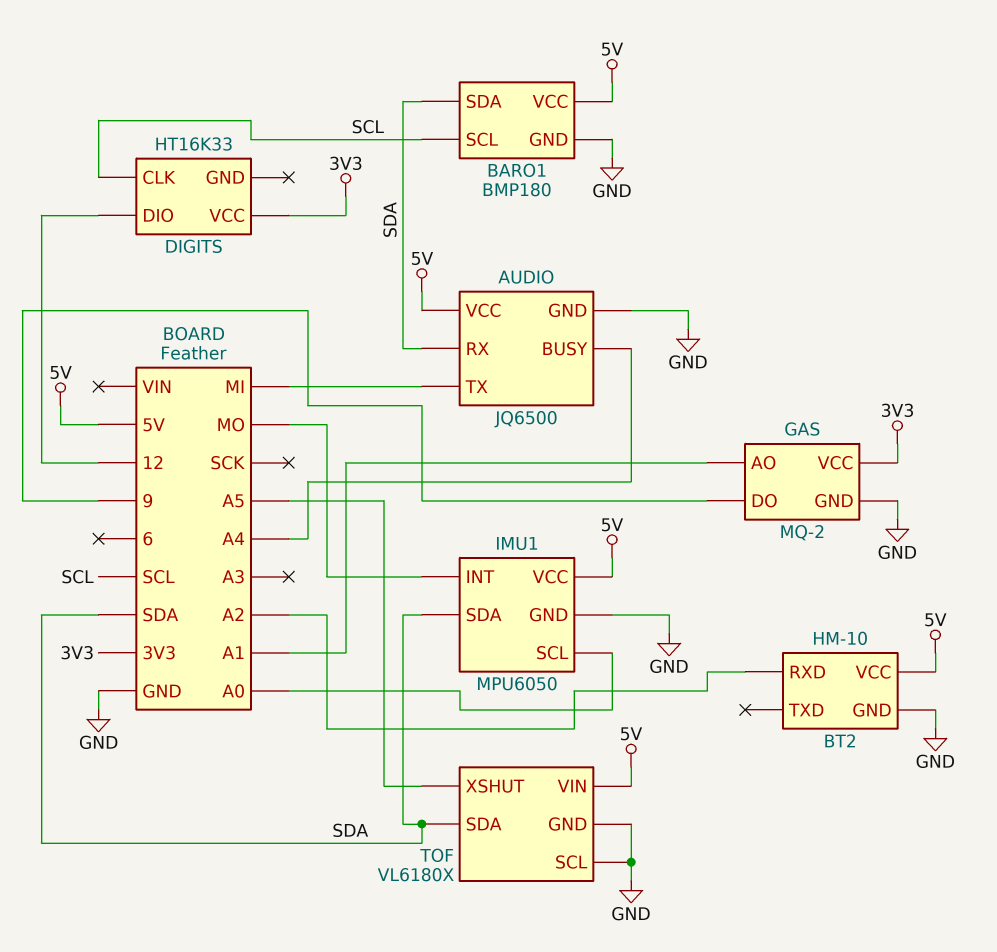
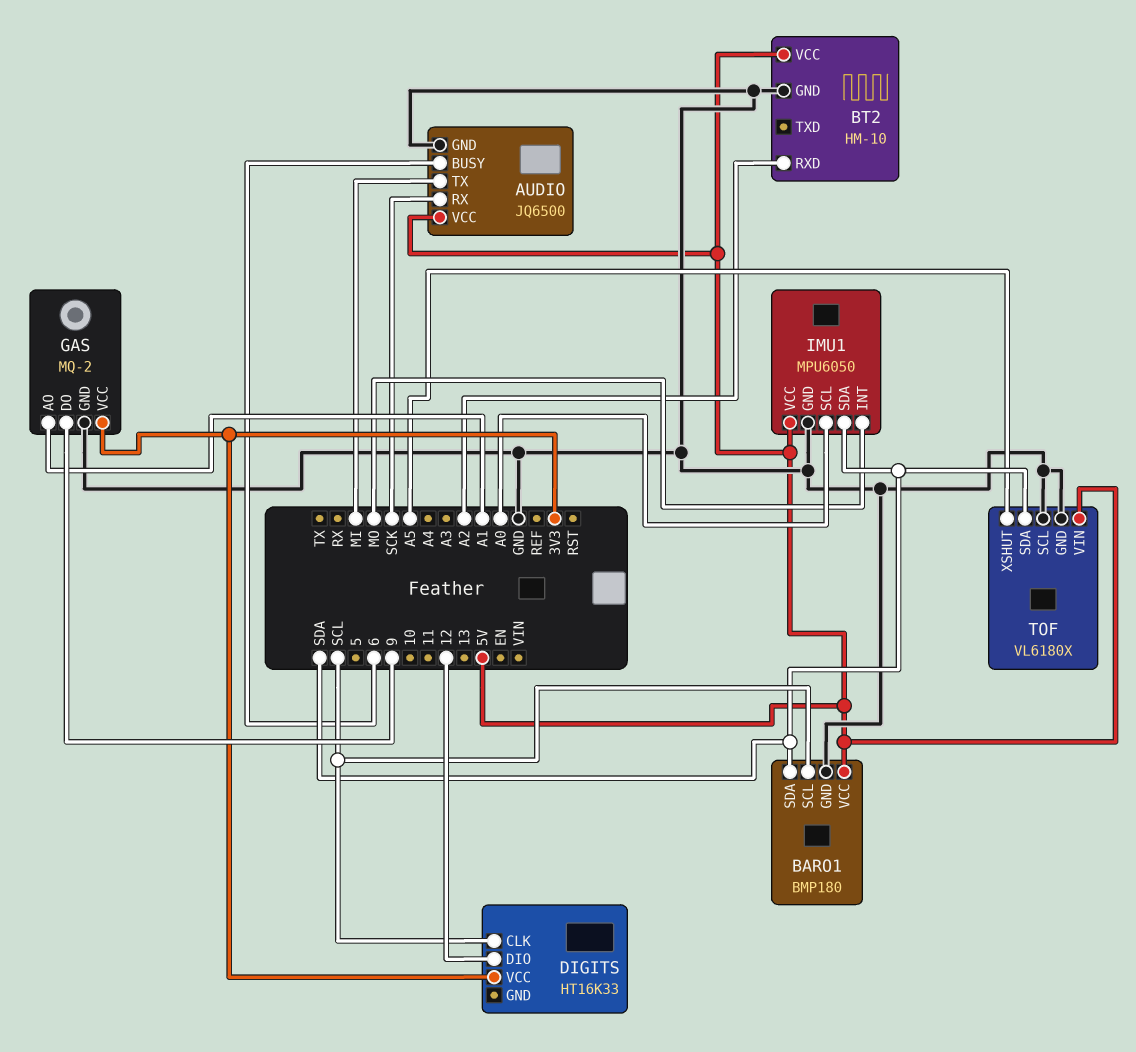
AUDIO pin BUSY: A4 -> 6
AUDIO pin RX: SDA -> SCK

